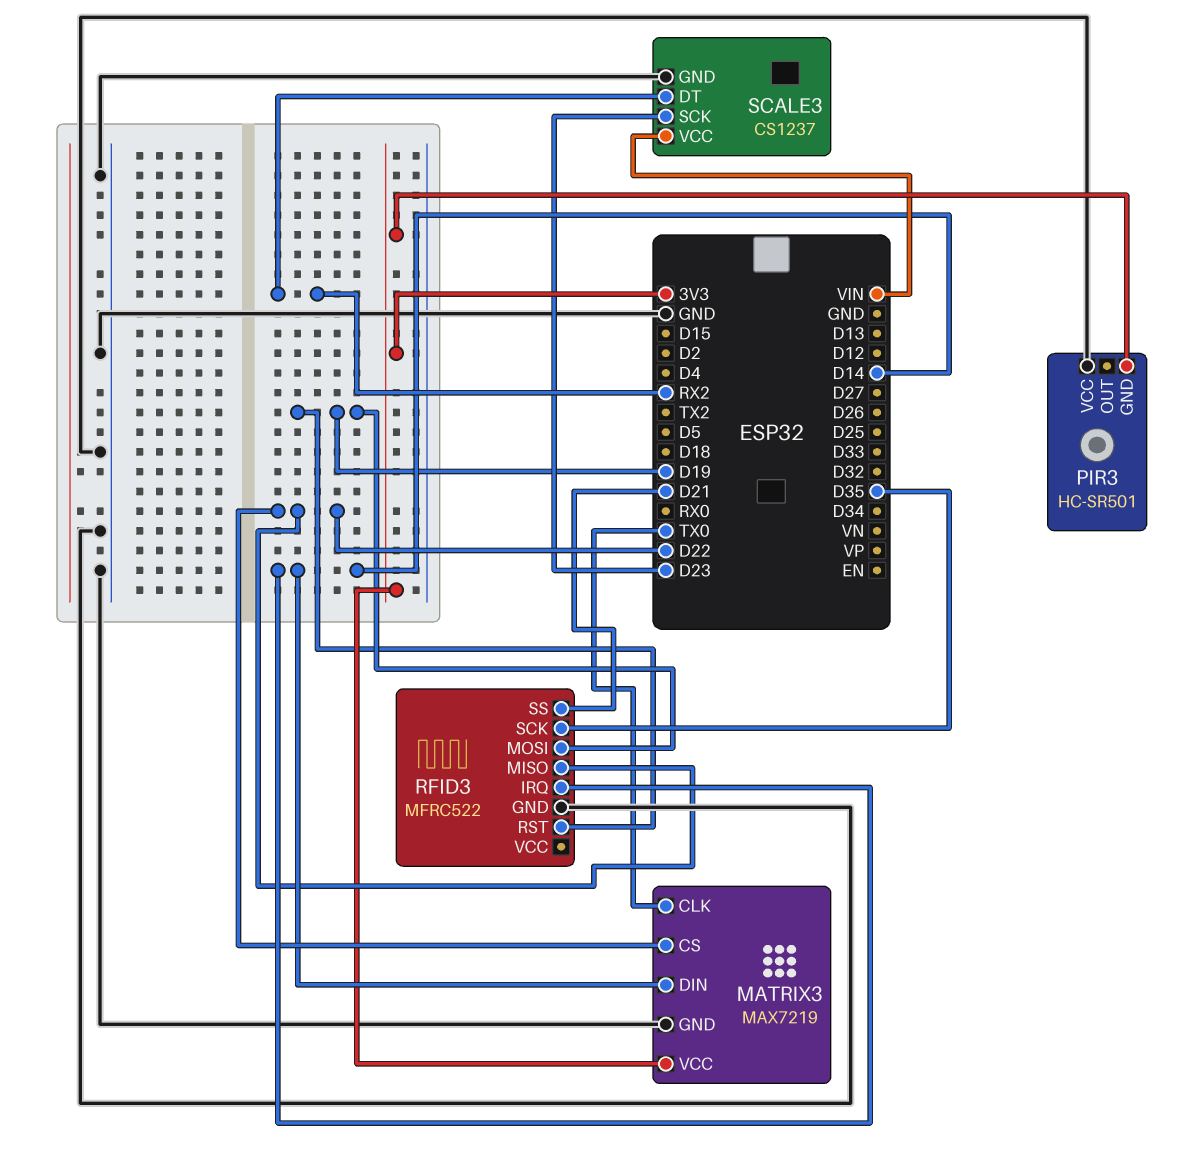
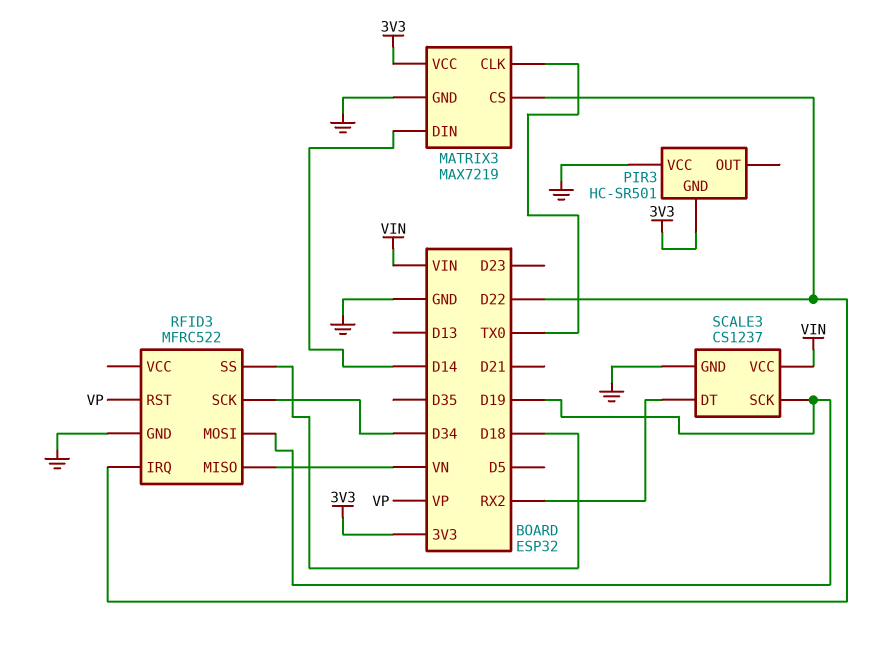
RFID3 pin IRQ: D14 -> D22
RFID3 pin MISO: D22 -> VN
RFID3 pin RST: D19 -> VP
RFID3 pin SCK: D35 -> D34
RFID3 pin SS: D21 -> D18
SCALE3 pin SCK: D23 -> D19

